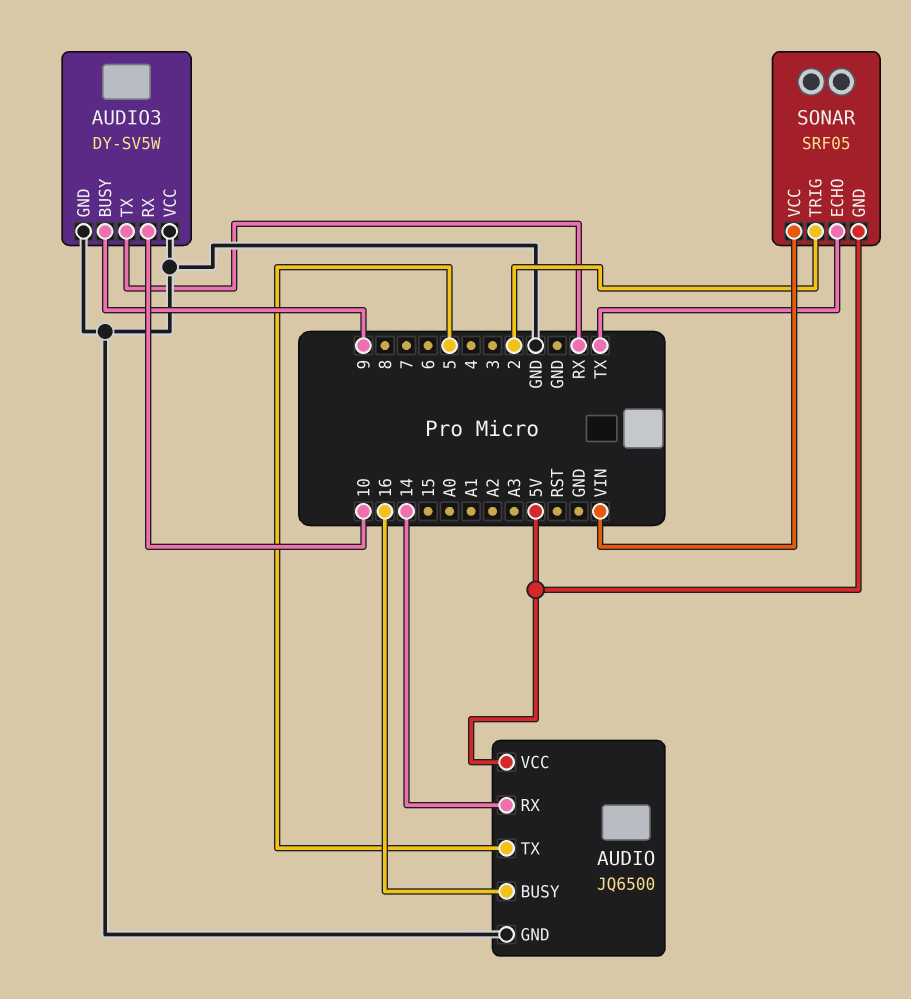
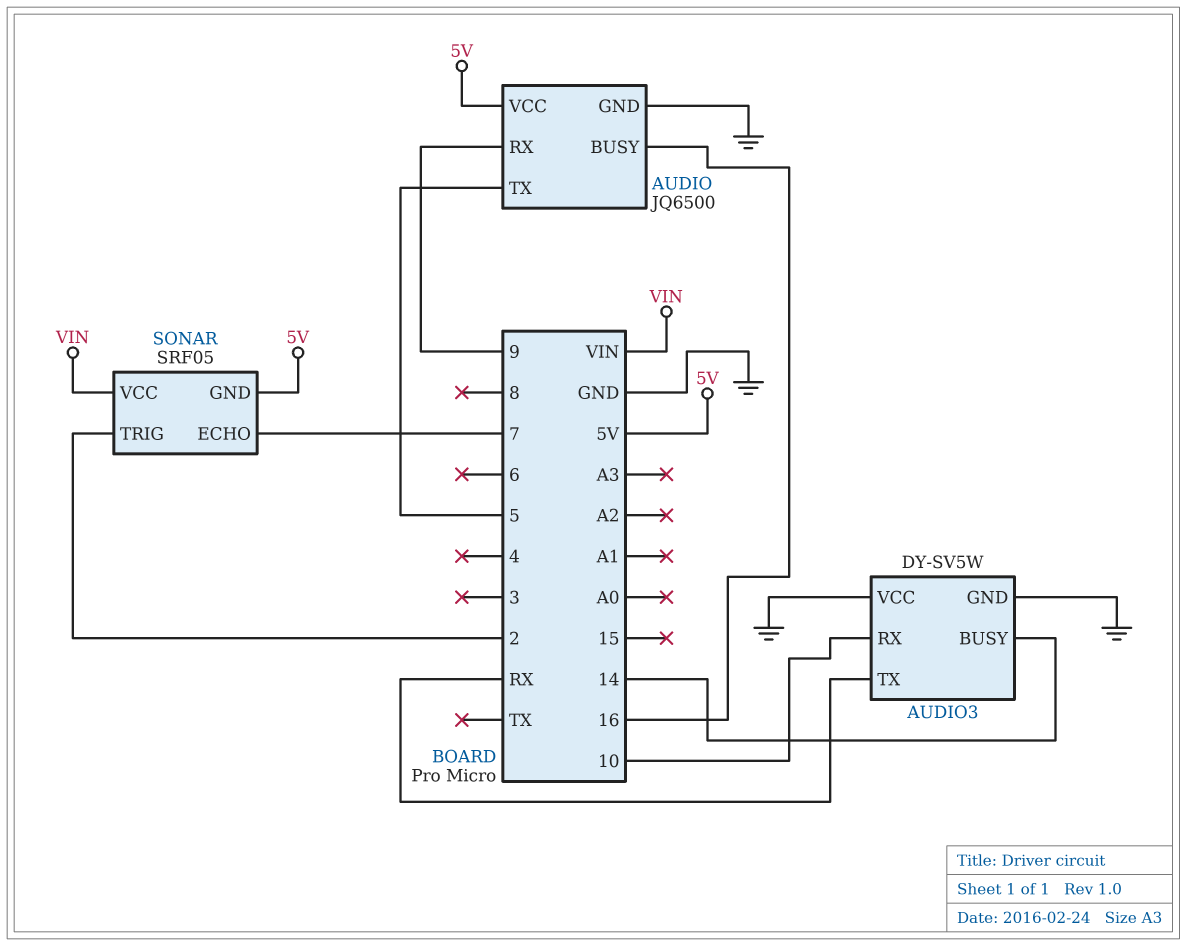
AUDIO pin RX: 14 -> 9
AUDIO3 pin BUSY: 9 -> 14
SONAR pin ECHO: TX -> 7

